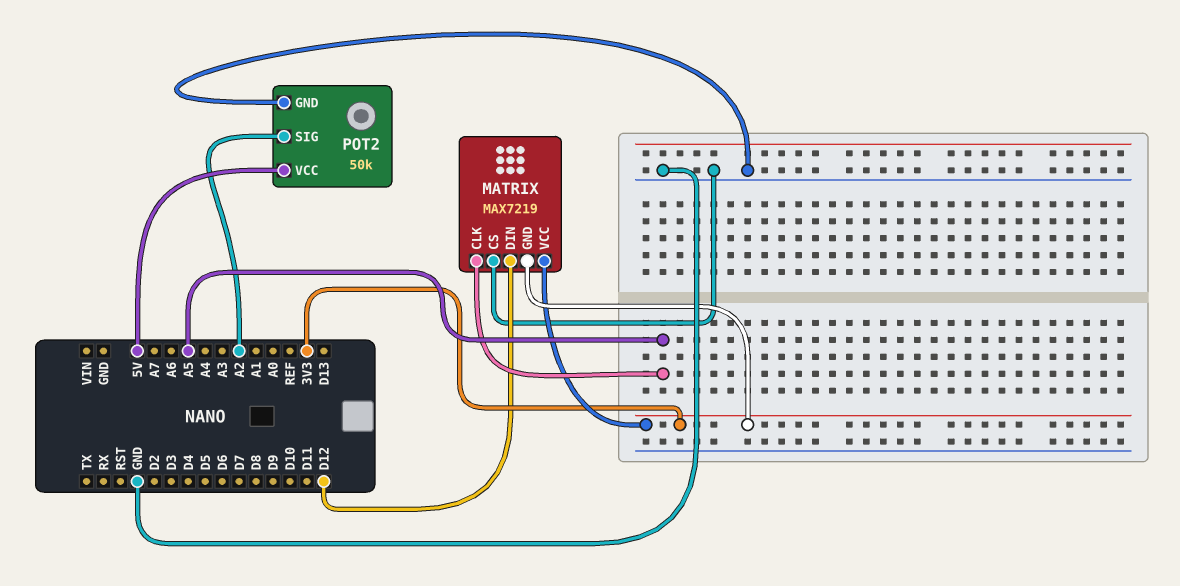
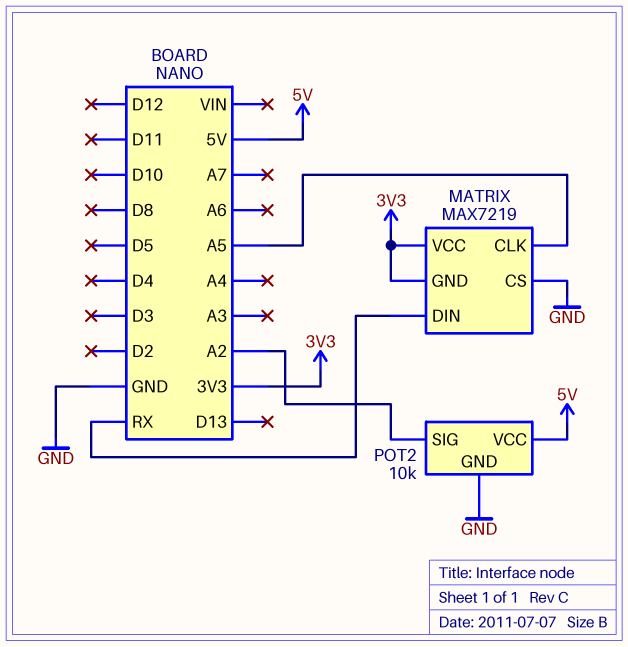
MATRIX pin DIN: D12 -> RX
POT2: 50k -> 10k

